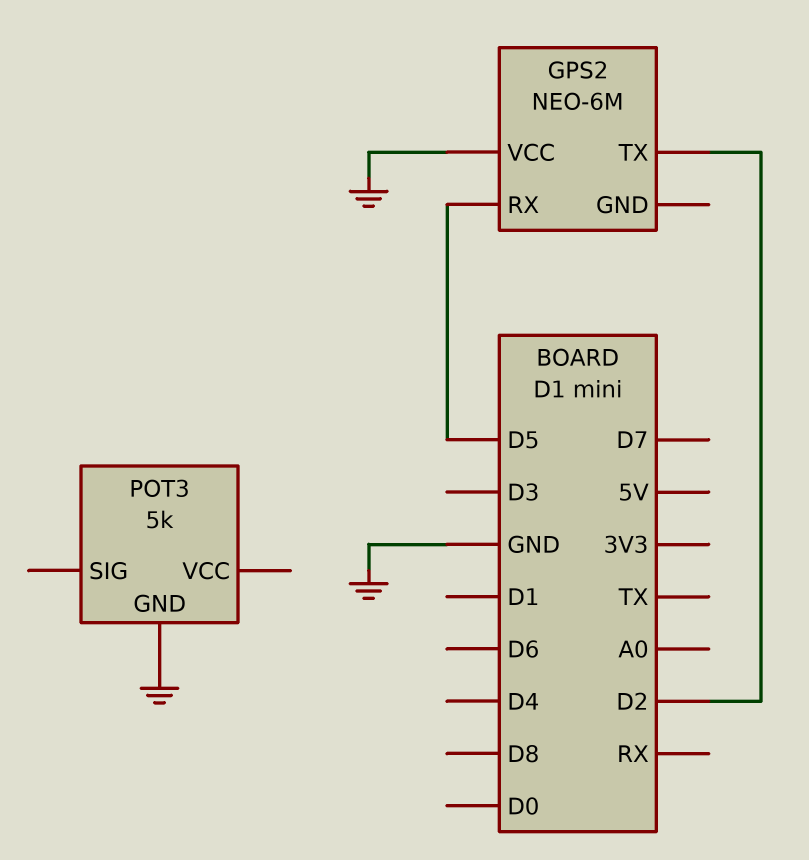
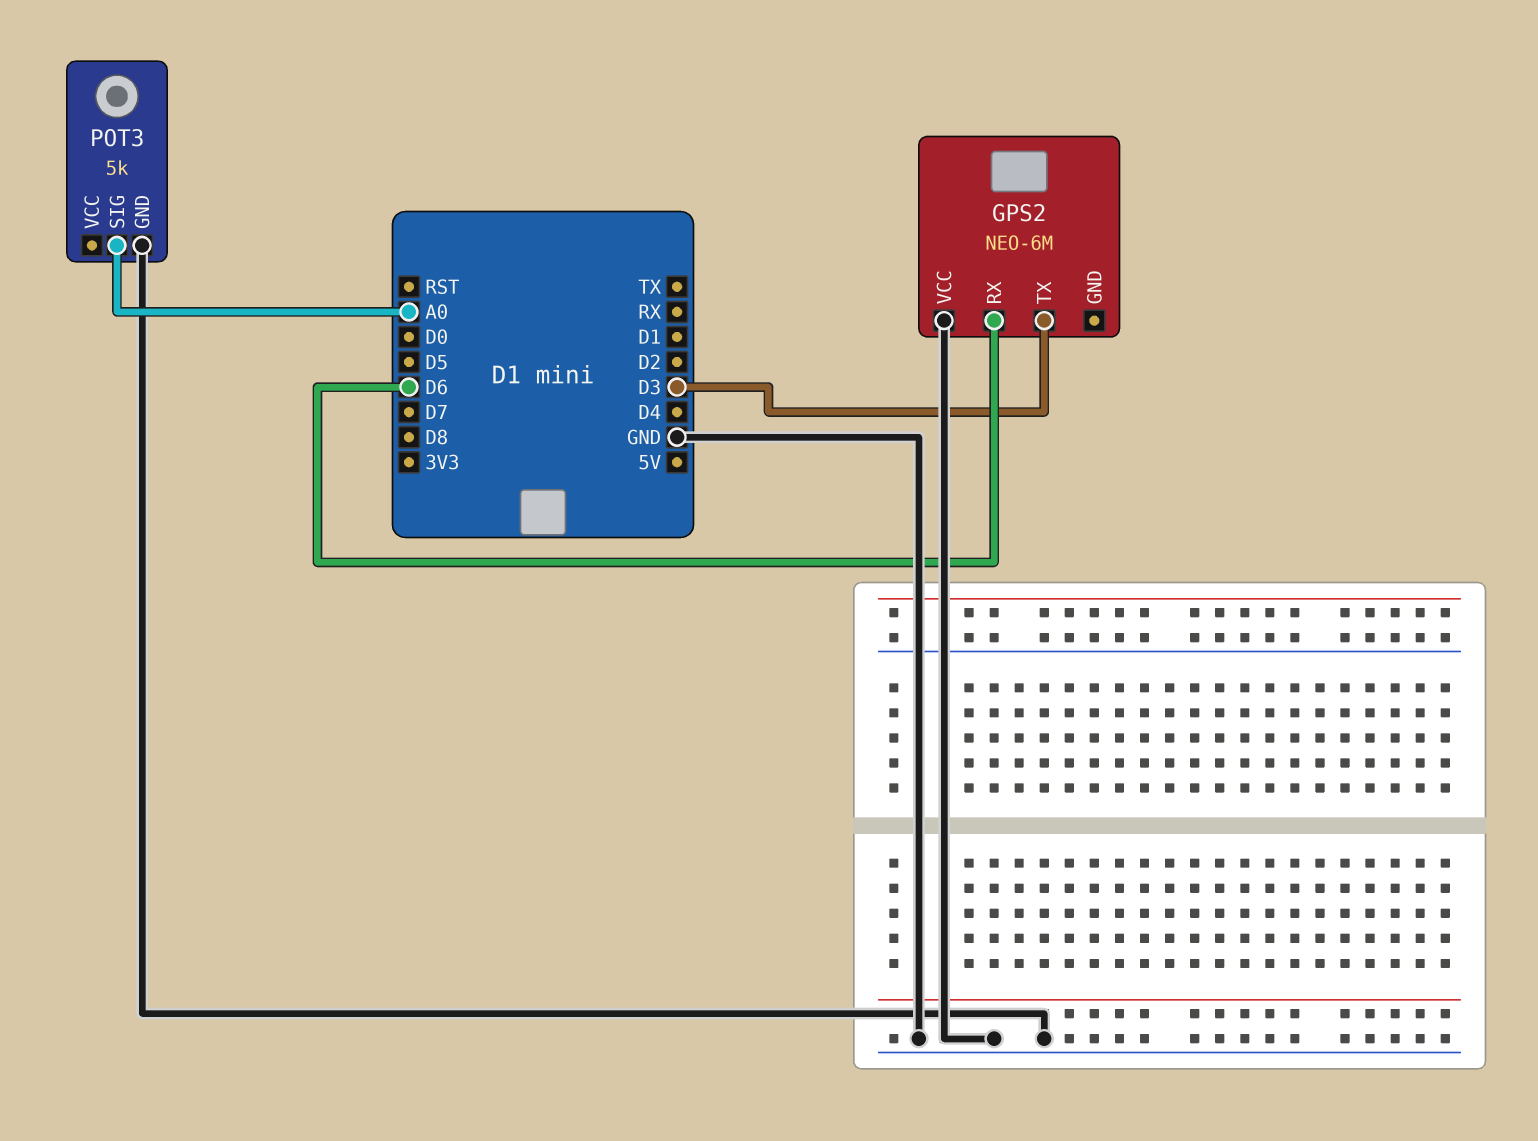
GPS2 pin RX: D5 -> D6
GPS2 pin TX: D2 -> D3
POT3 pin SIG: none -> A0

